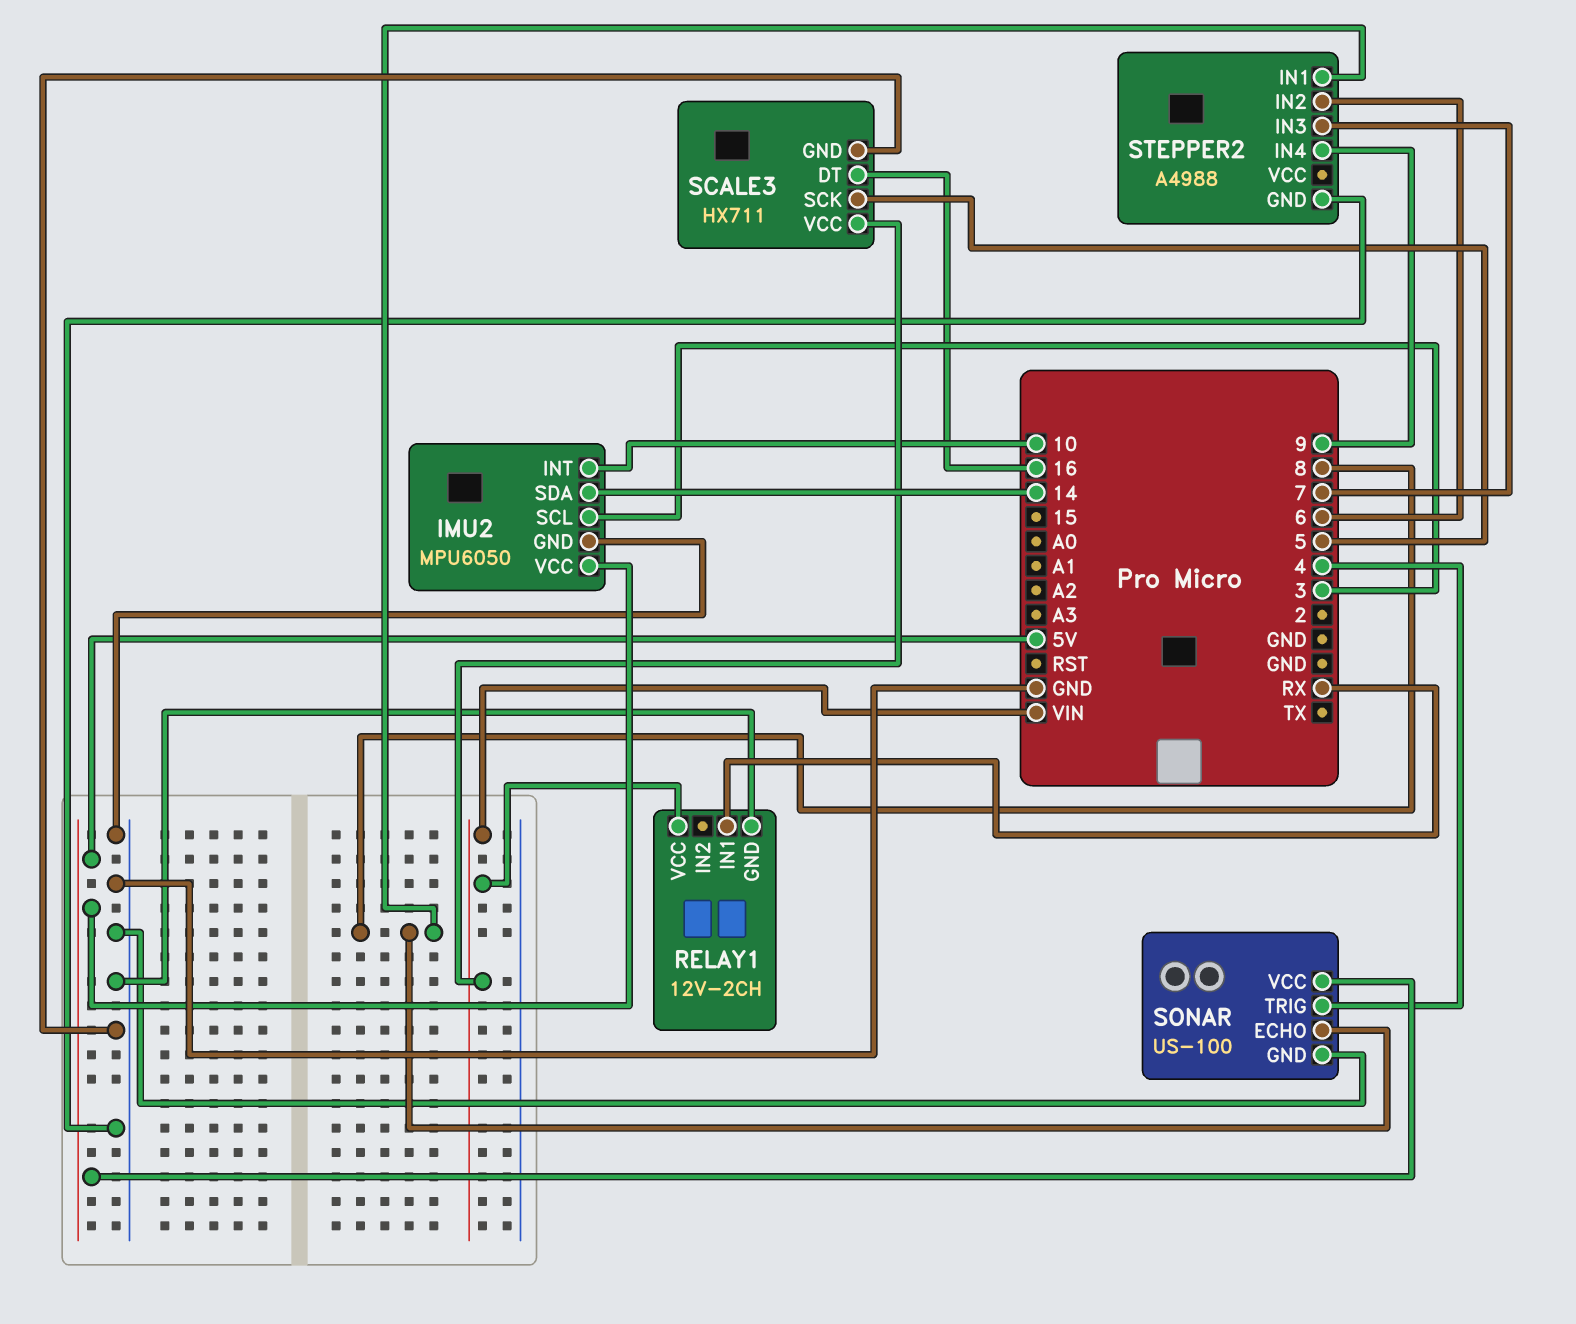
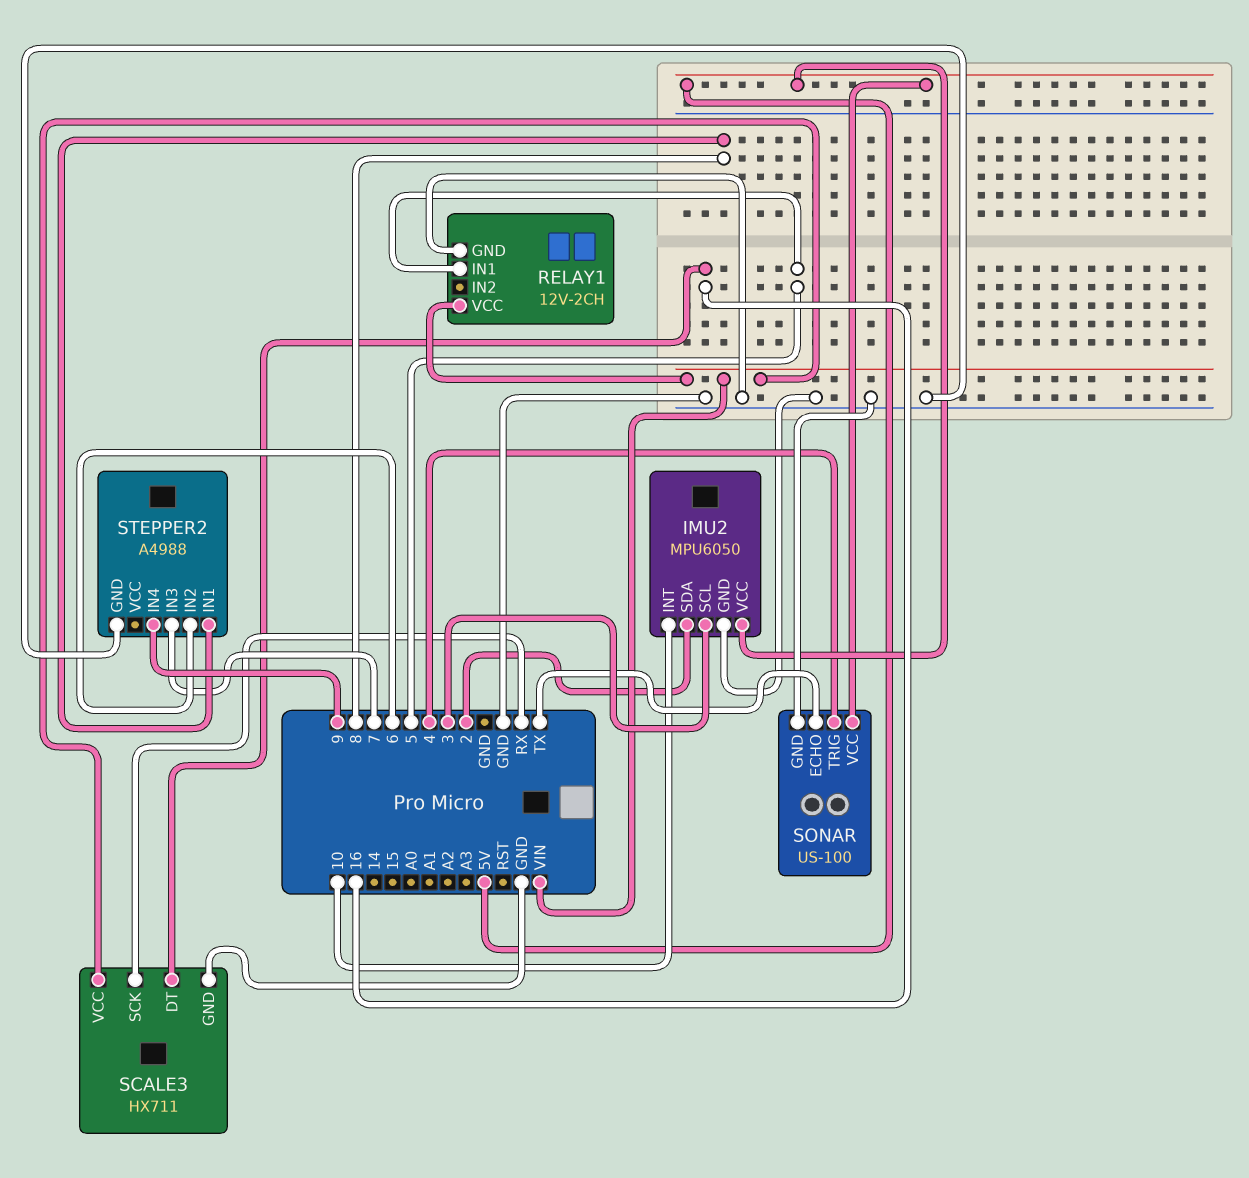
IMU2 pin SDA: 14 -> 2
RELAY1 pin IN1: RX -> 5
SCALE3 pin SCK: 5 -> RX
SONAR pin ECHO: 8 -> TX

